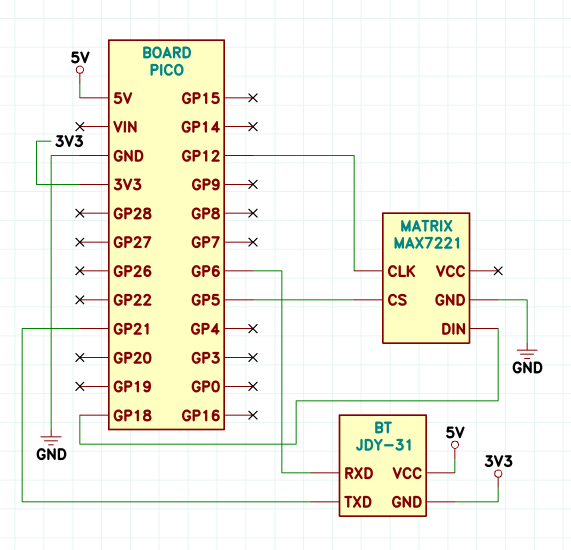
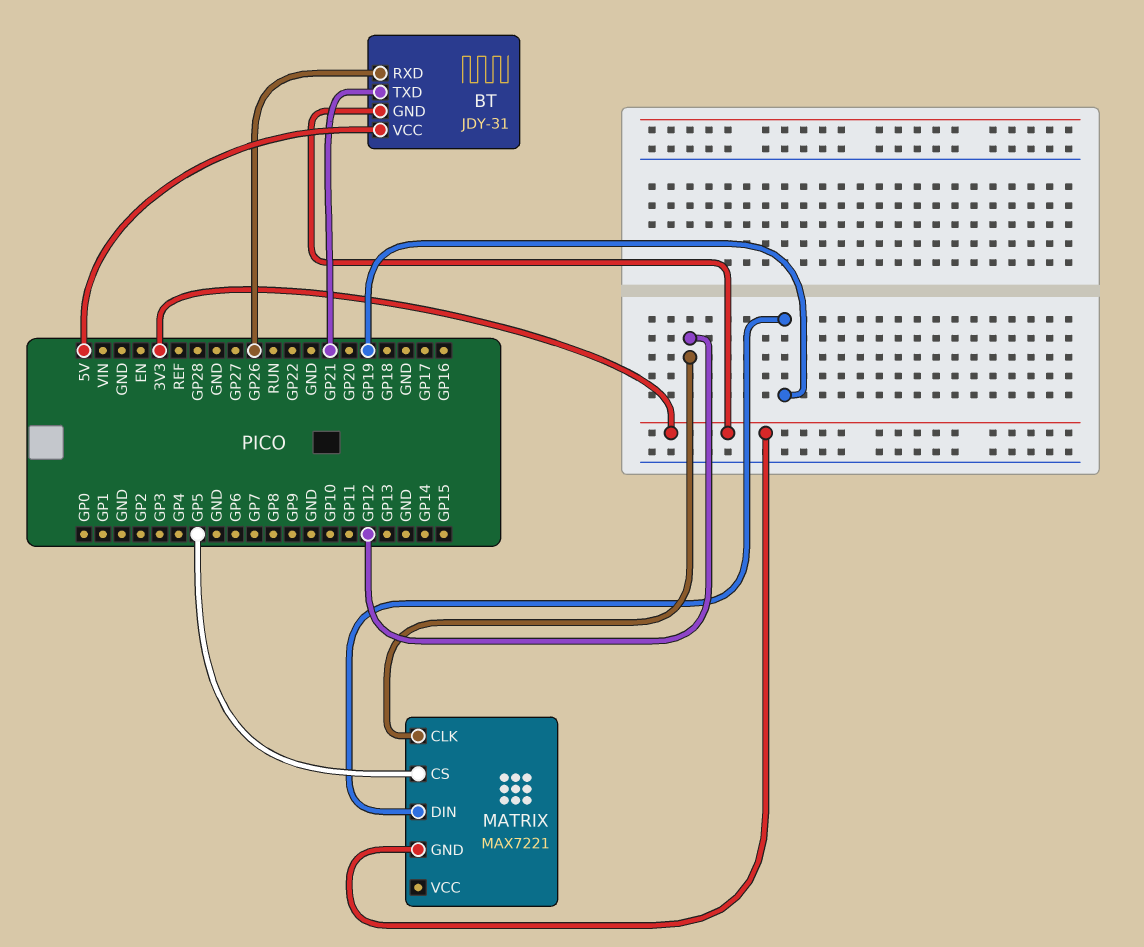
BT pin RXD: GP6 -> GP26
MATRIX pin DIN: GP18 -> GP19
MATRIX pin GND: GND -> 3V3

